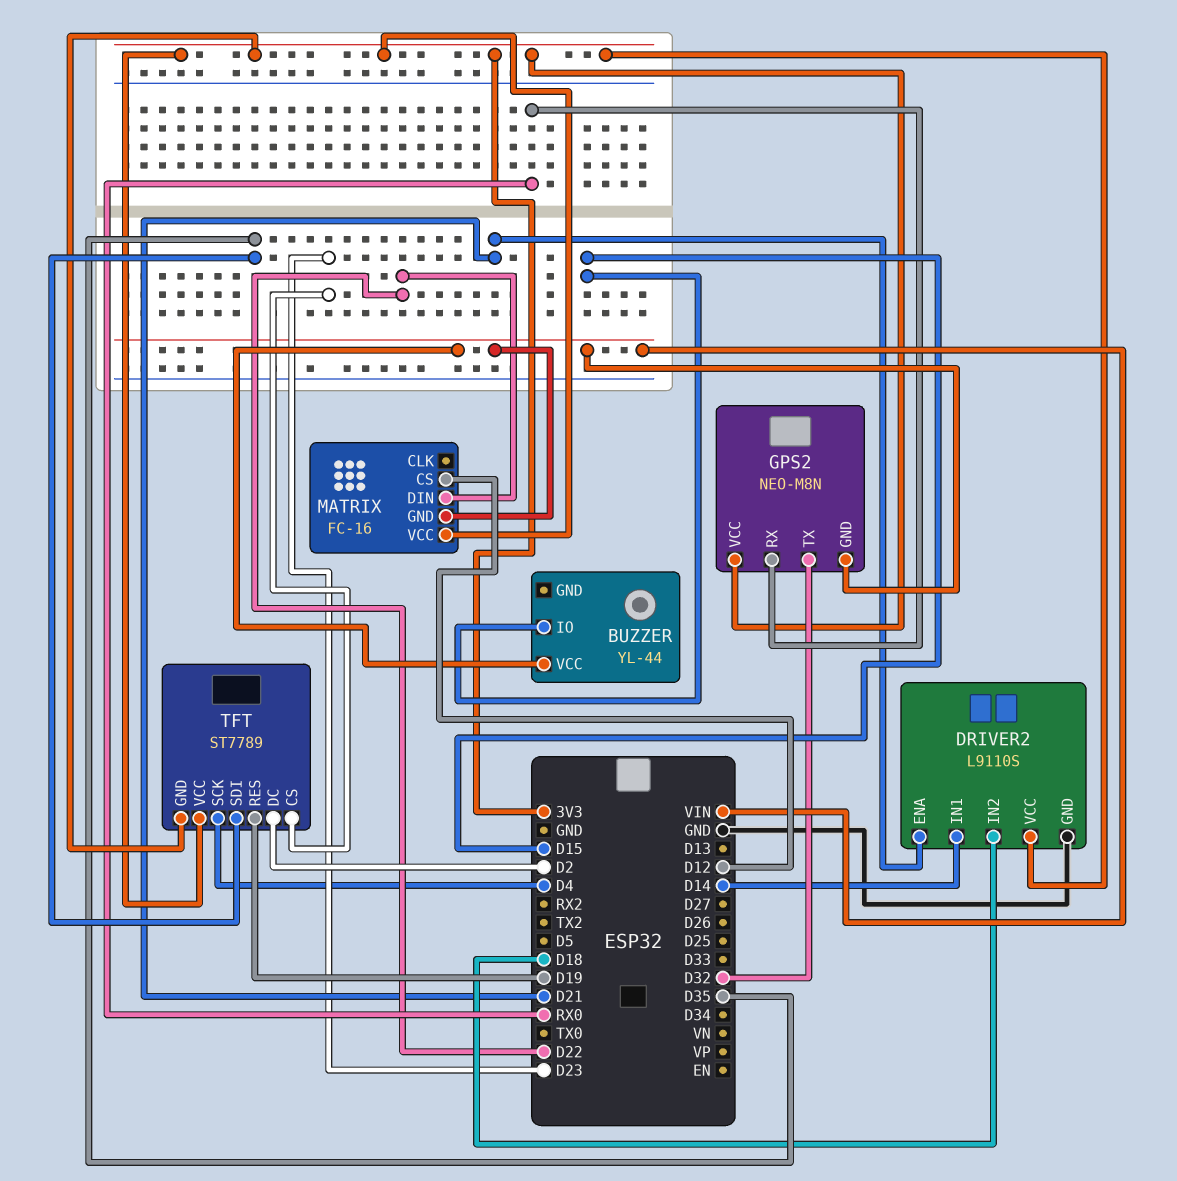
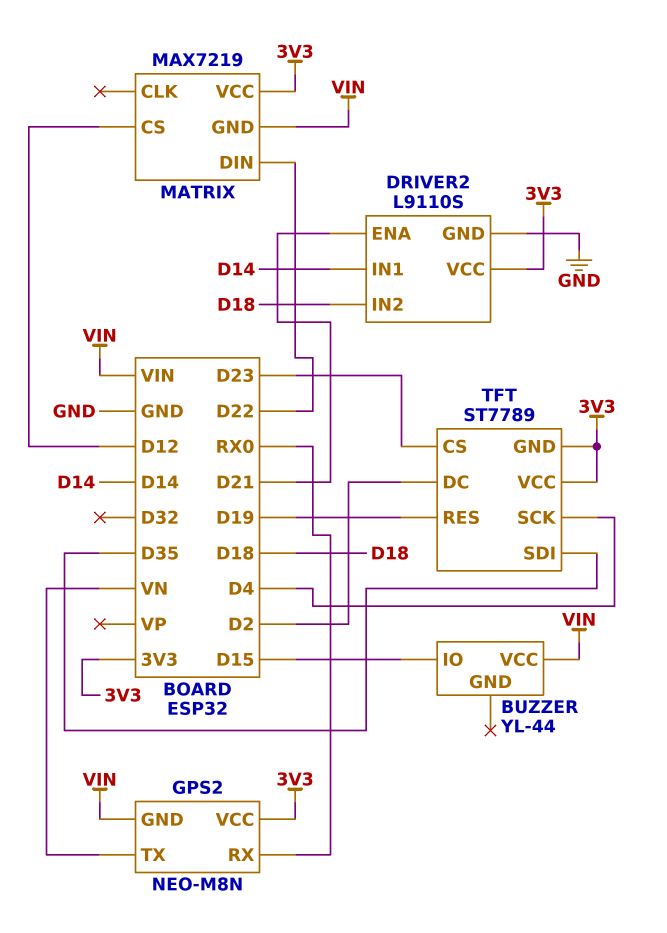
GPS2 pin TX: D32 -> VN
MATRIX: FC-16 -> MAX7219

